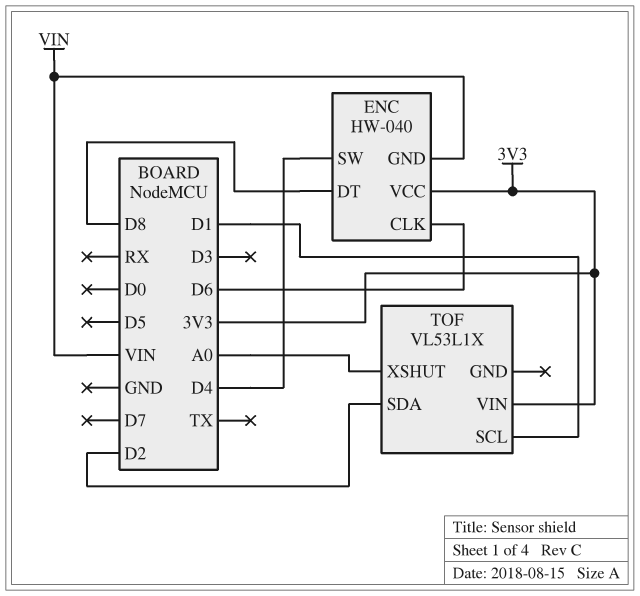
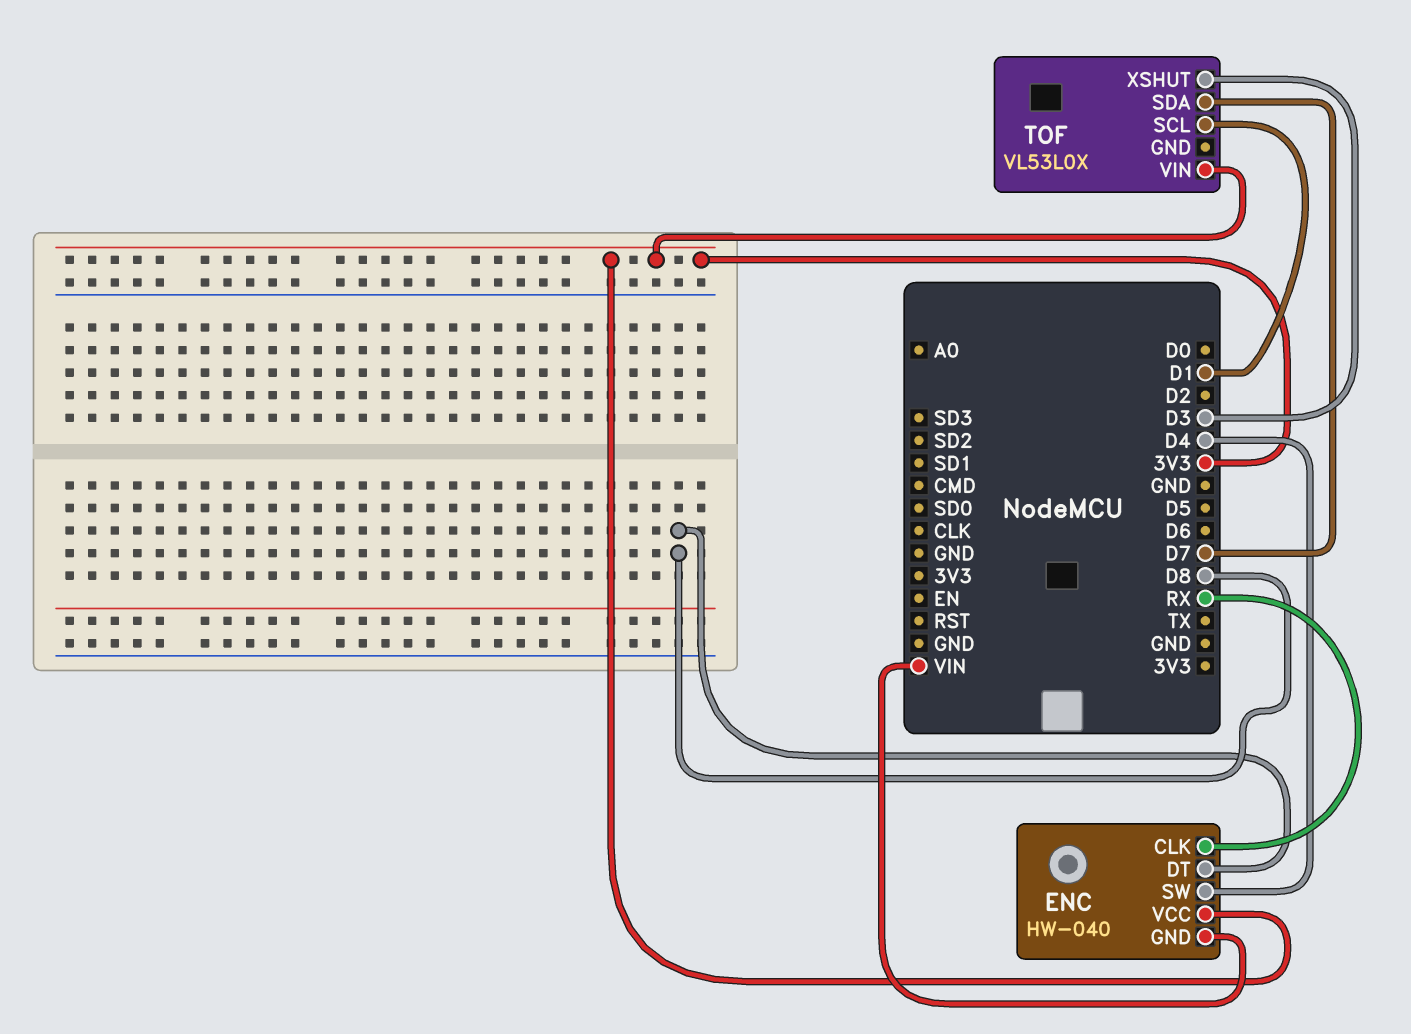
ENC pin CLK: D6 -> RX
TOF: VL53L1X -> VL53L0X
TOF pin SDA: D2 -> D7
TOF pin XSHUT: A0 -> D3

